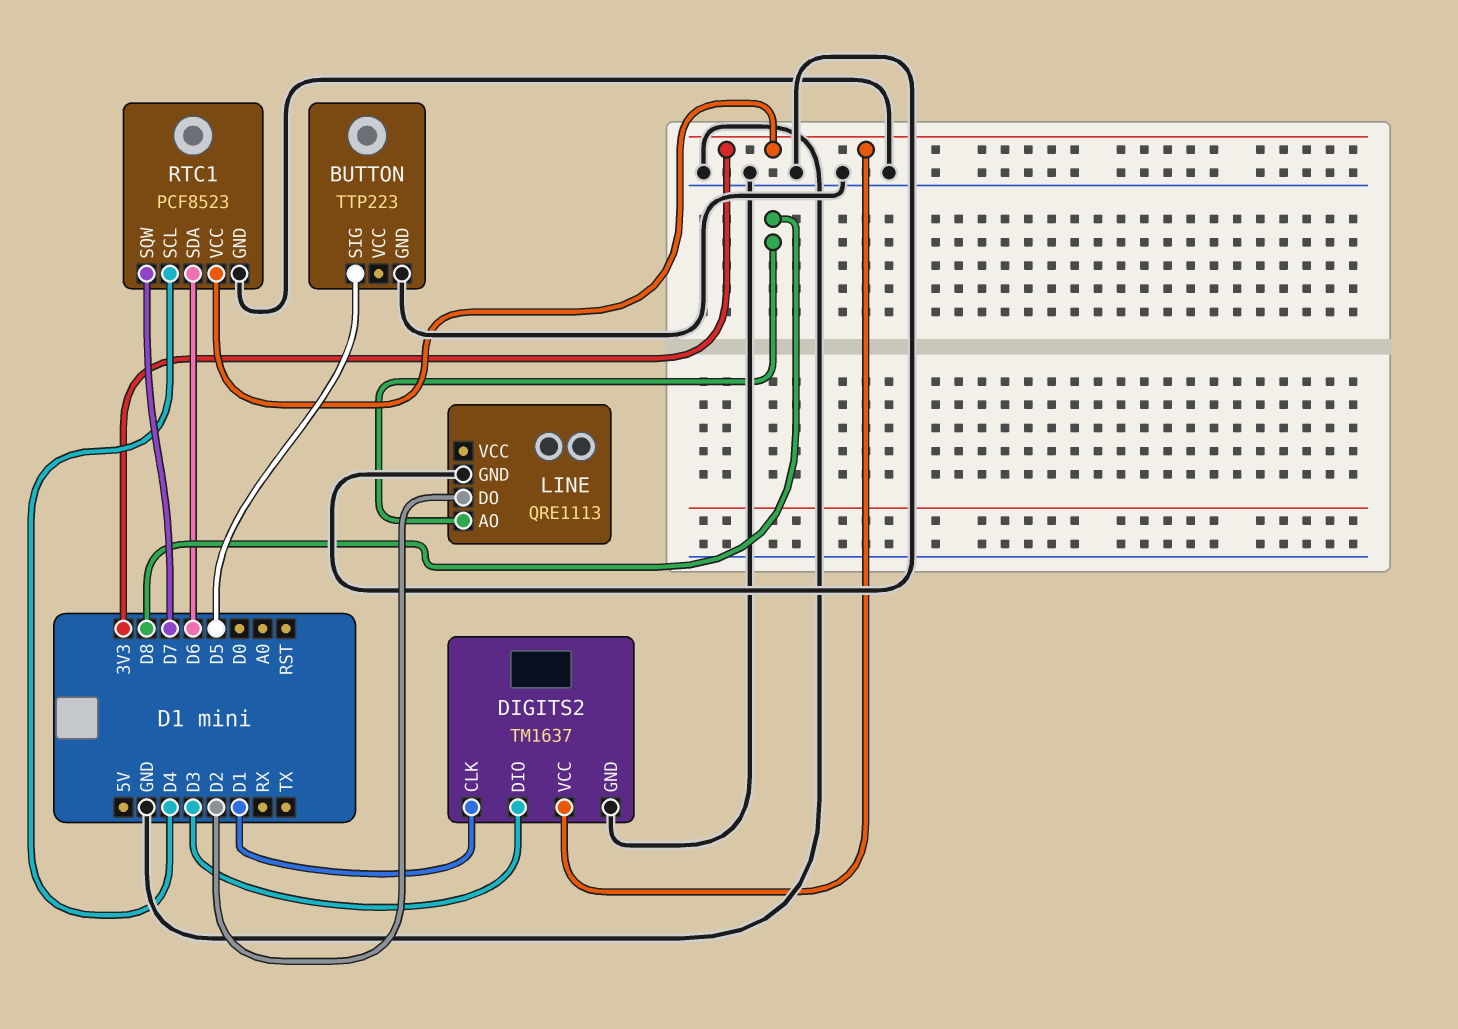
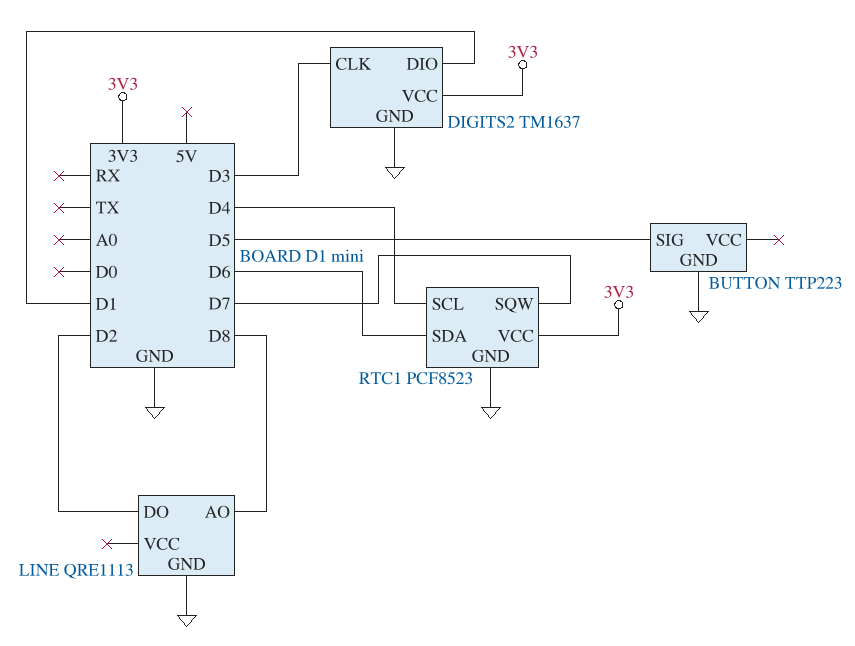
DIGITS2 pin CLK: D1 -> D3
DIGITS2 pin DIO: D3 -> D1

